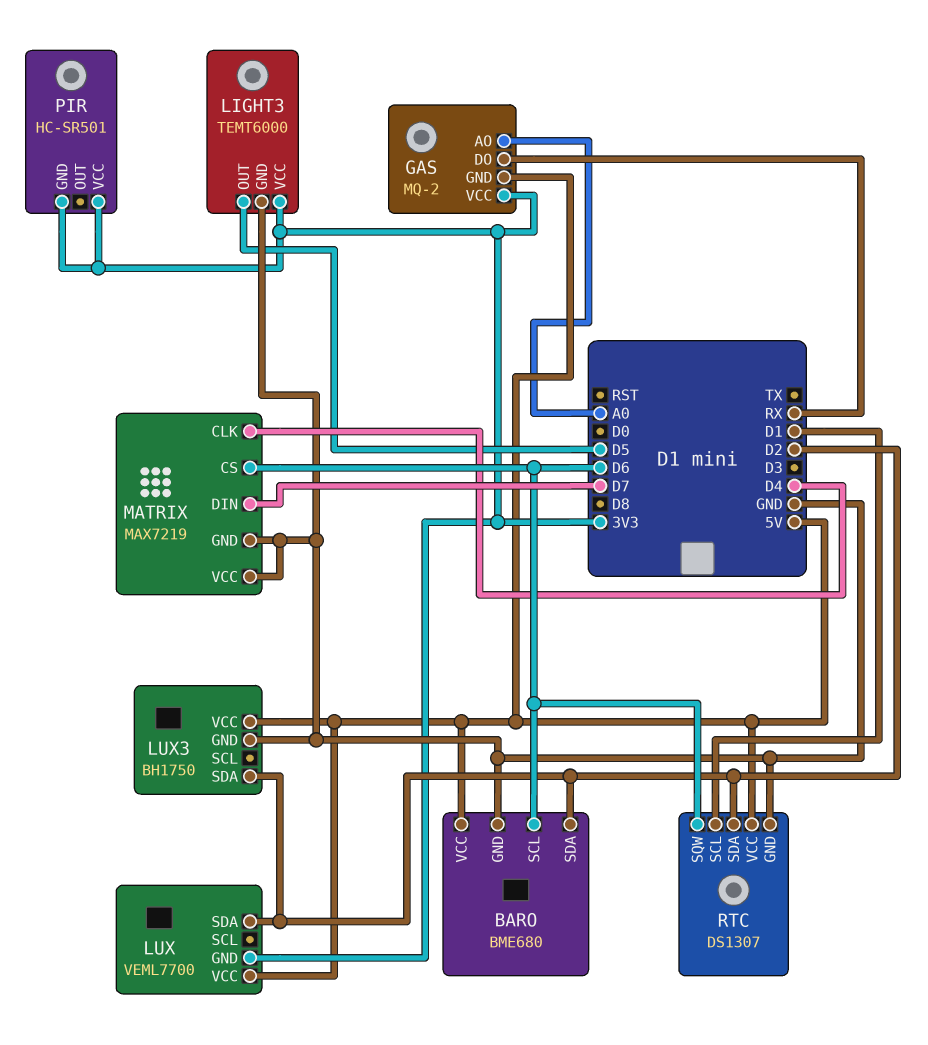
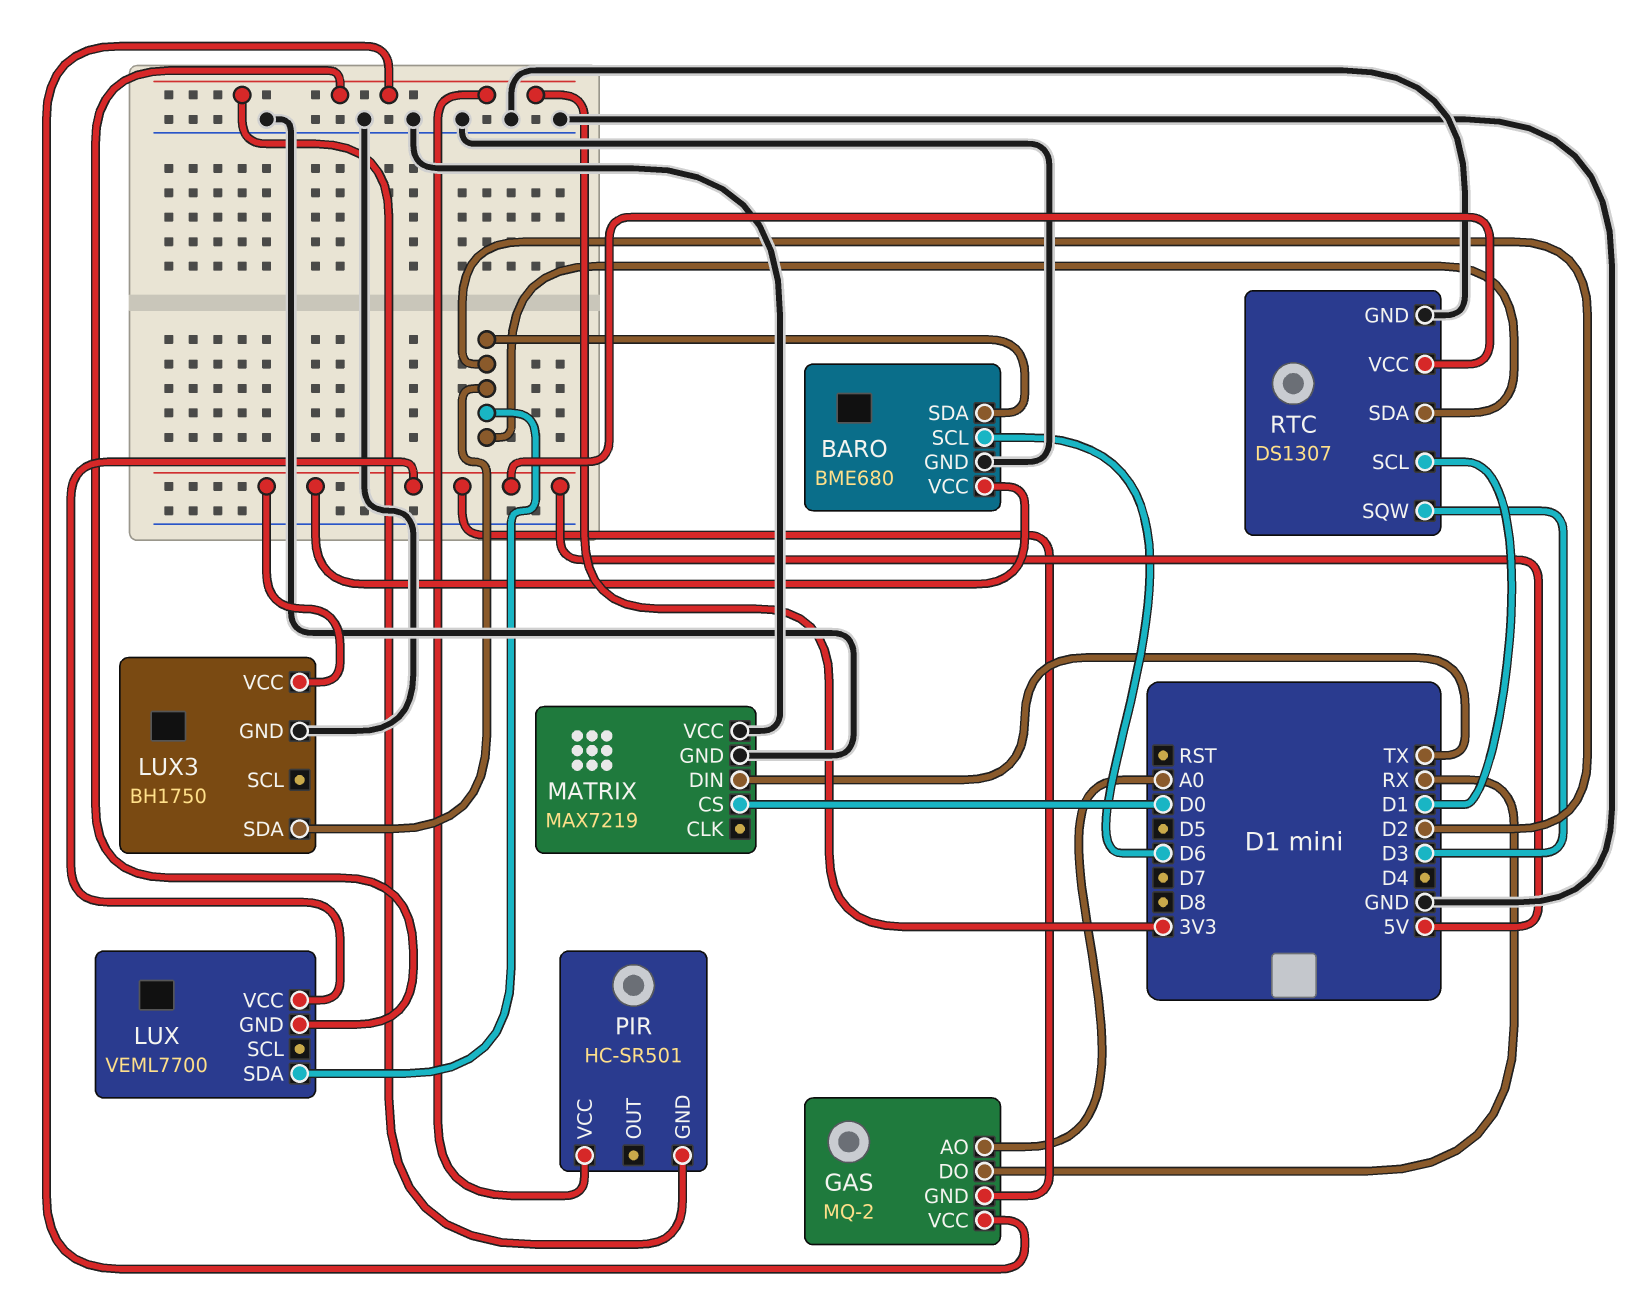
LIGHT3: TEMT6000 -> none
LIGHT3 pin GND: GND -> none
LIGHT3 pin OUT: D5 -> none
LIGHT3 pin VCC: 3V3 -> none
MATRIX pin CLK: D4 -> none
MATRIX pin CS: D6 -> D0
MATRIX pin DIN: D7 -> TX
RTC pin SQW: D6 -> D3

